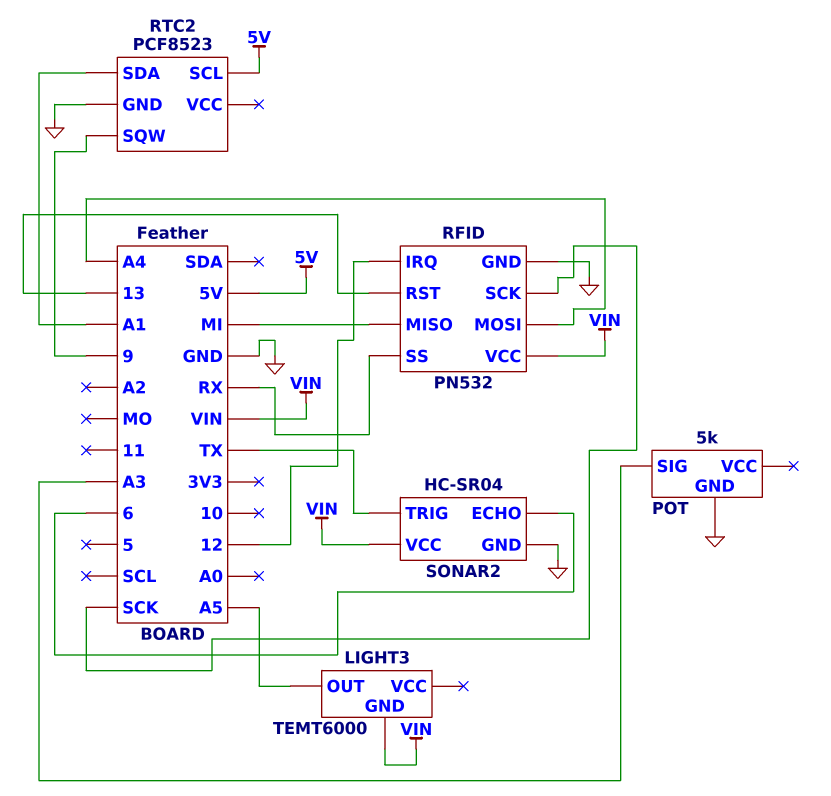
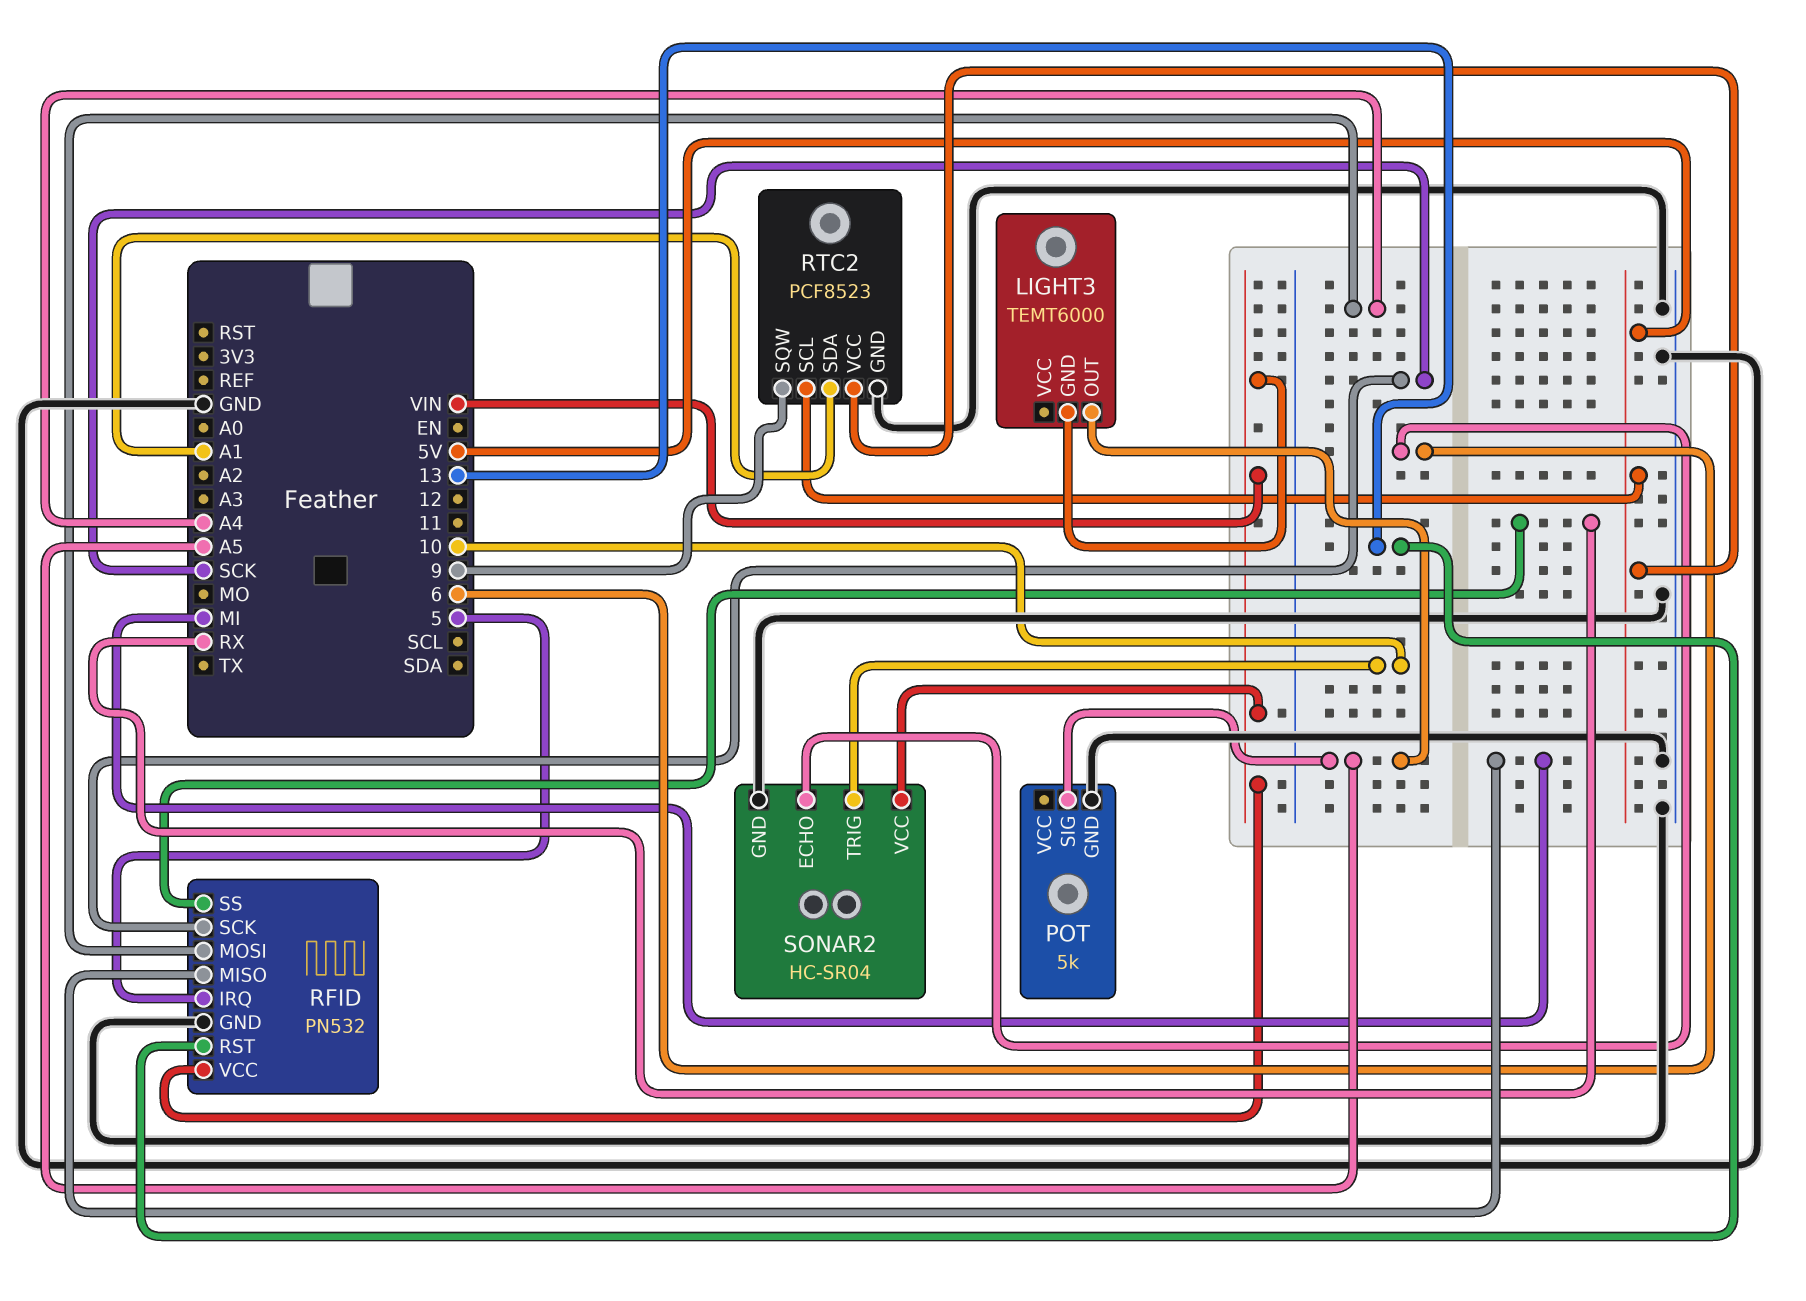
POT pin SIG: A3 -> A5
RFID pin IRQ: 12 -> 5
RTC2 pin VCC: none -> 5V
SONAR2 pin TRIG: TX -> 10

